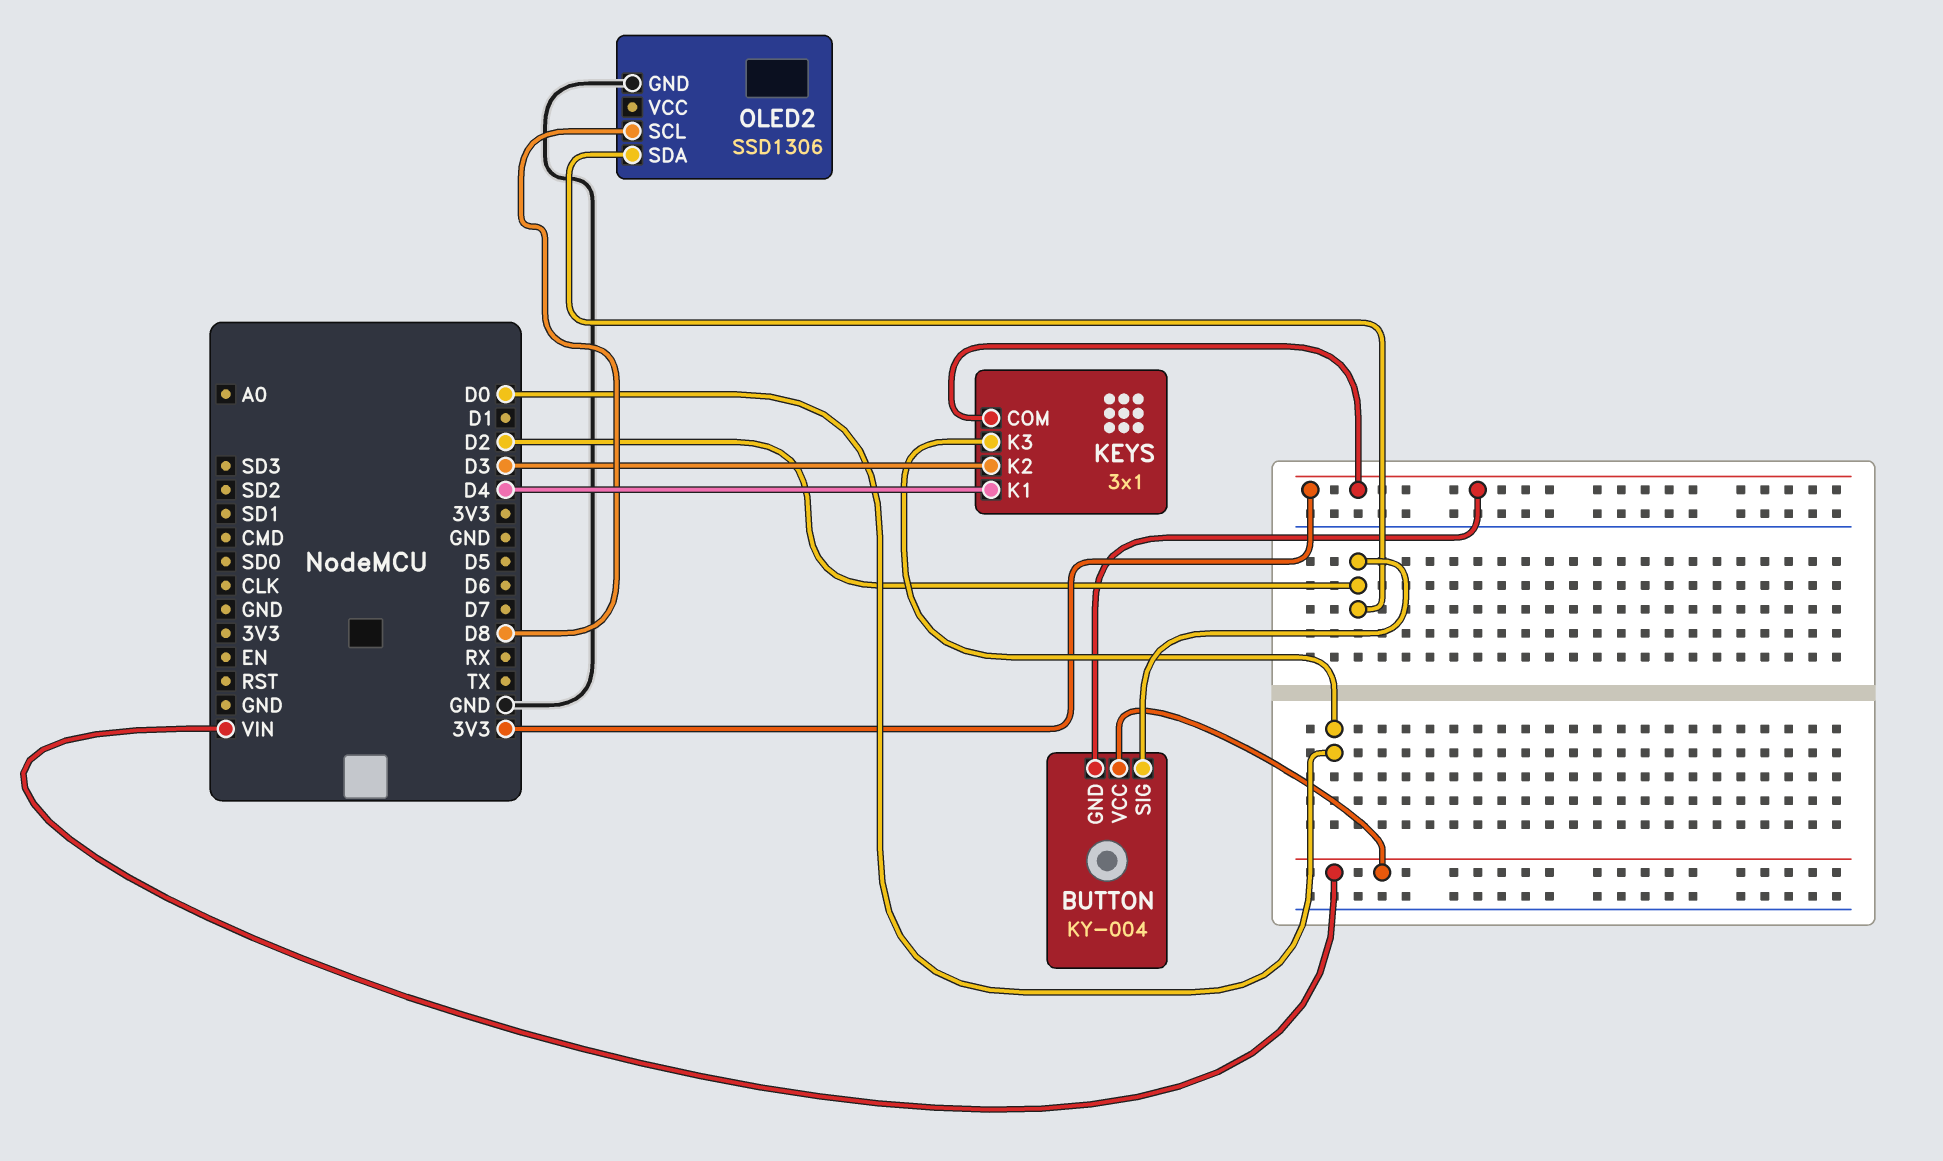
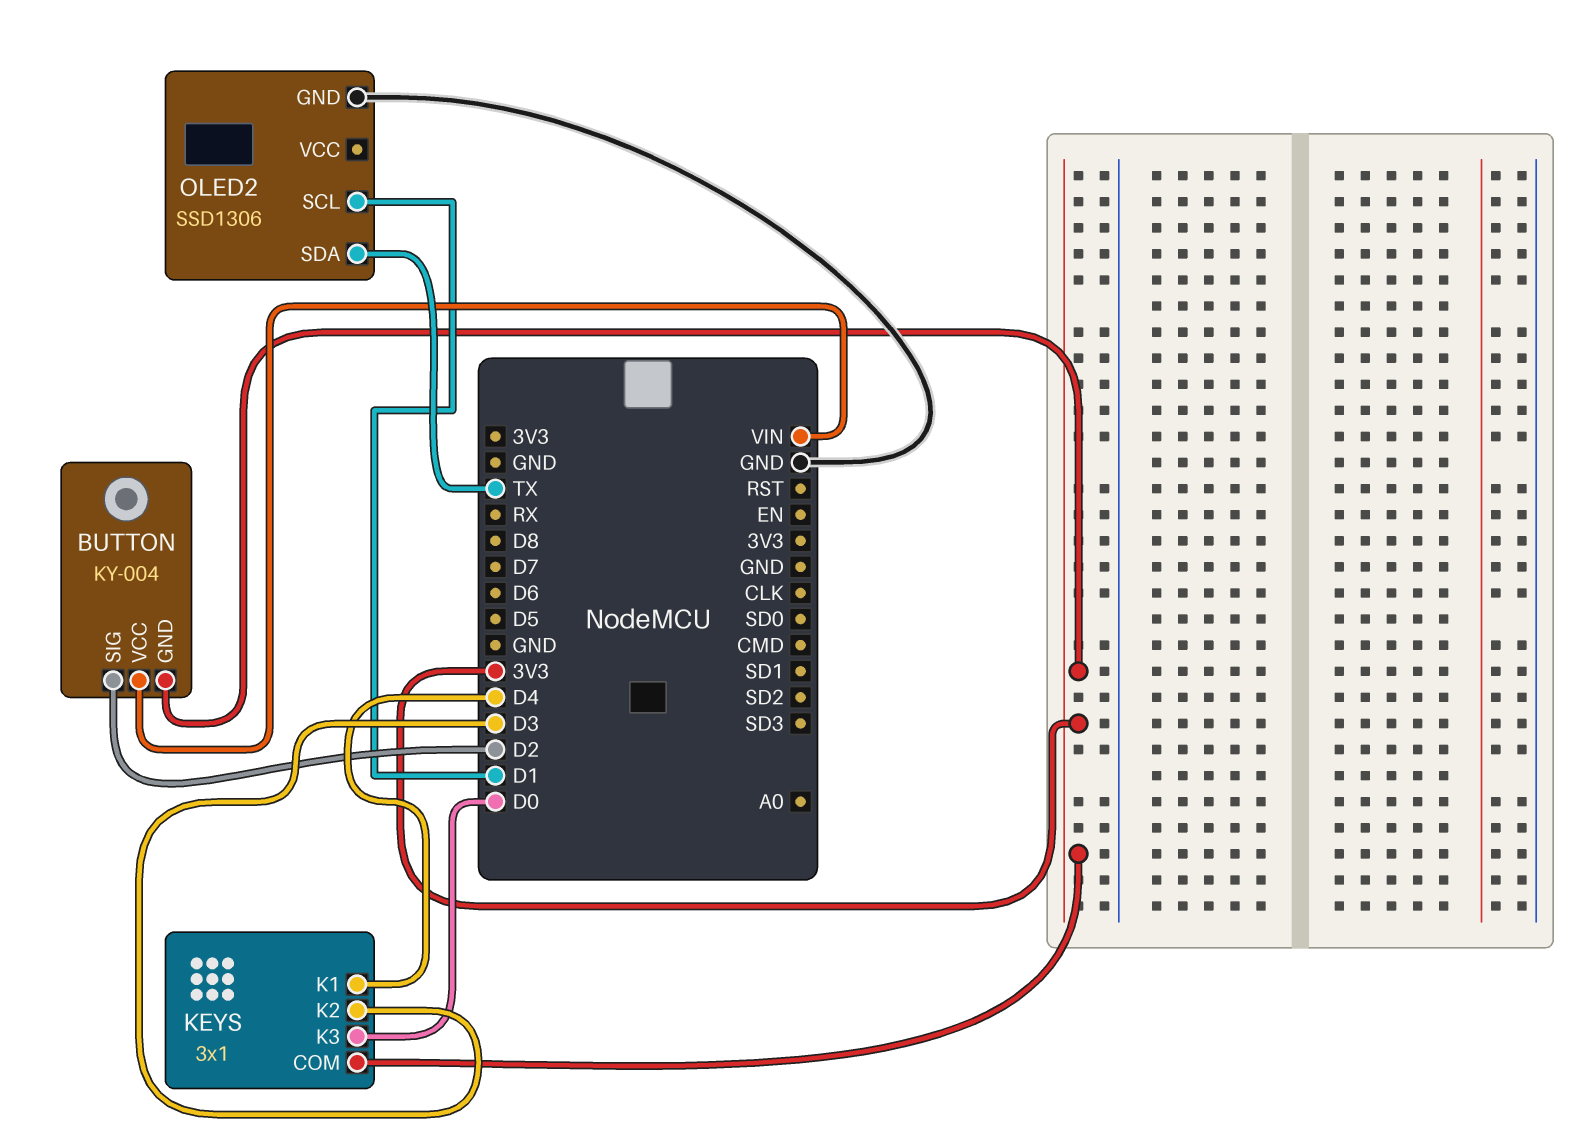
OLED2 pin SCL: D8 -> D1
OLED2 pin SDA: D2 -> TX

